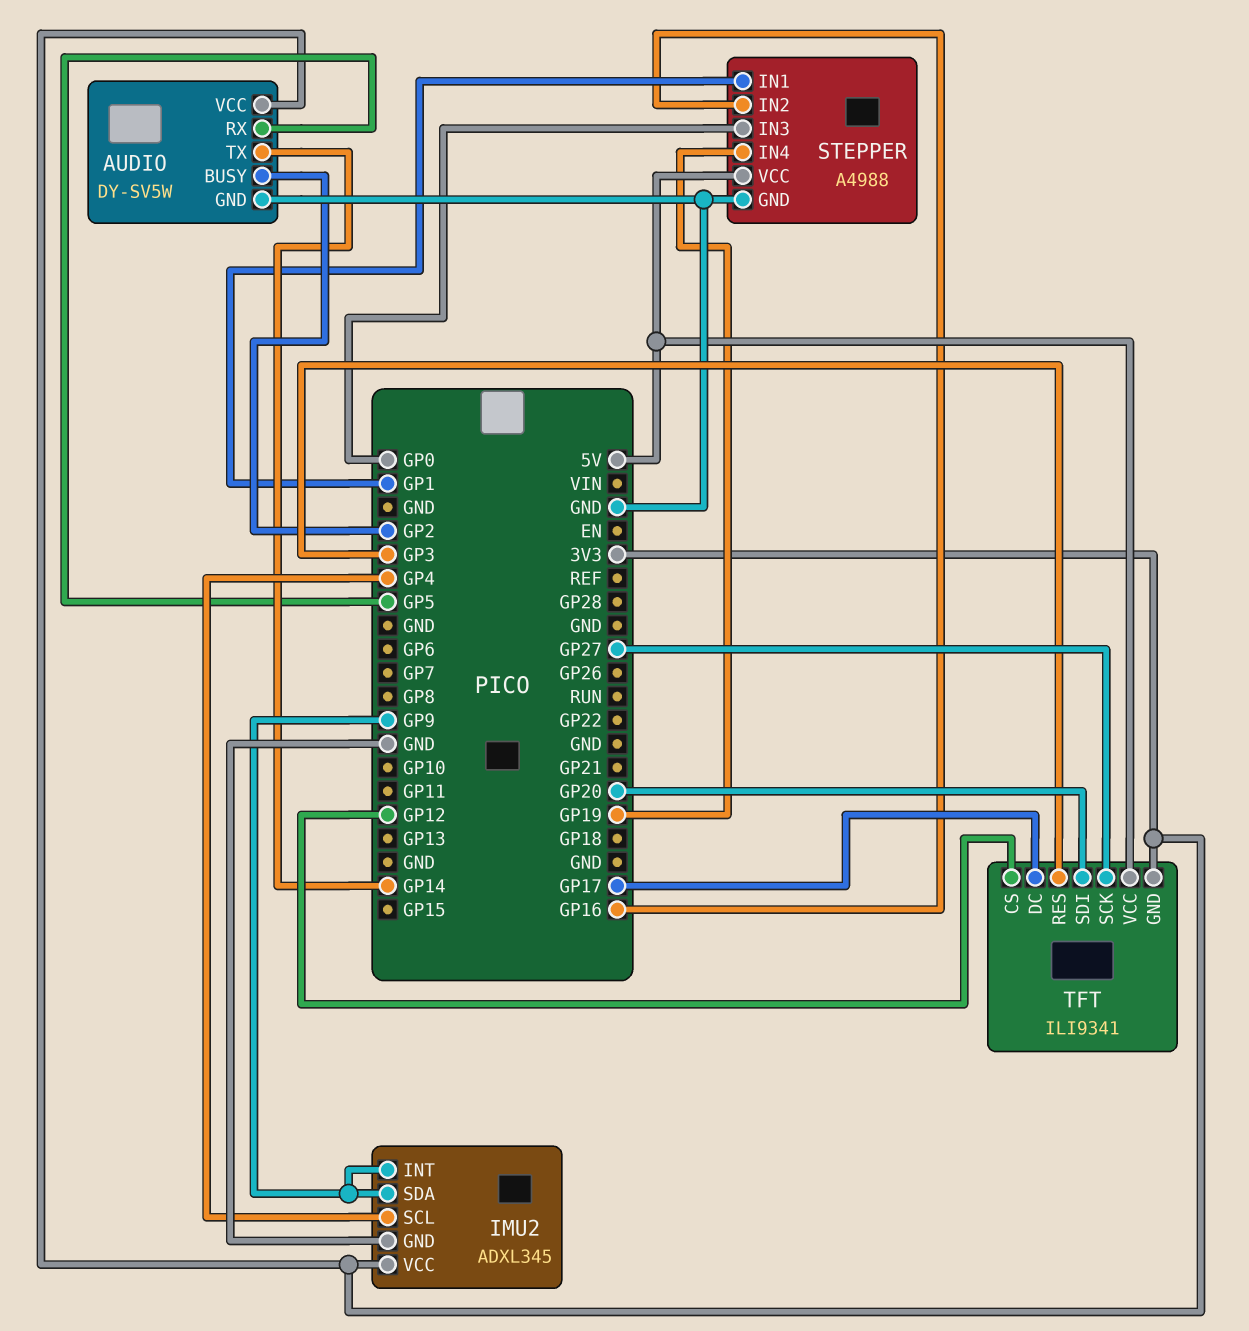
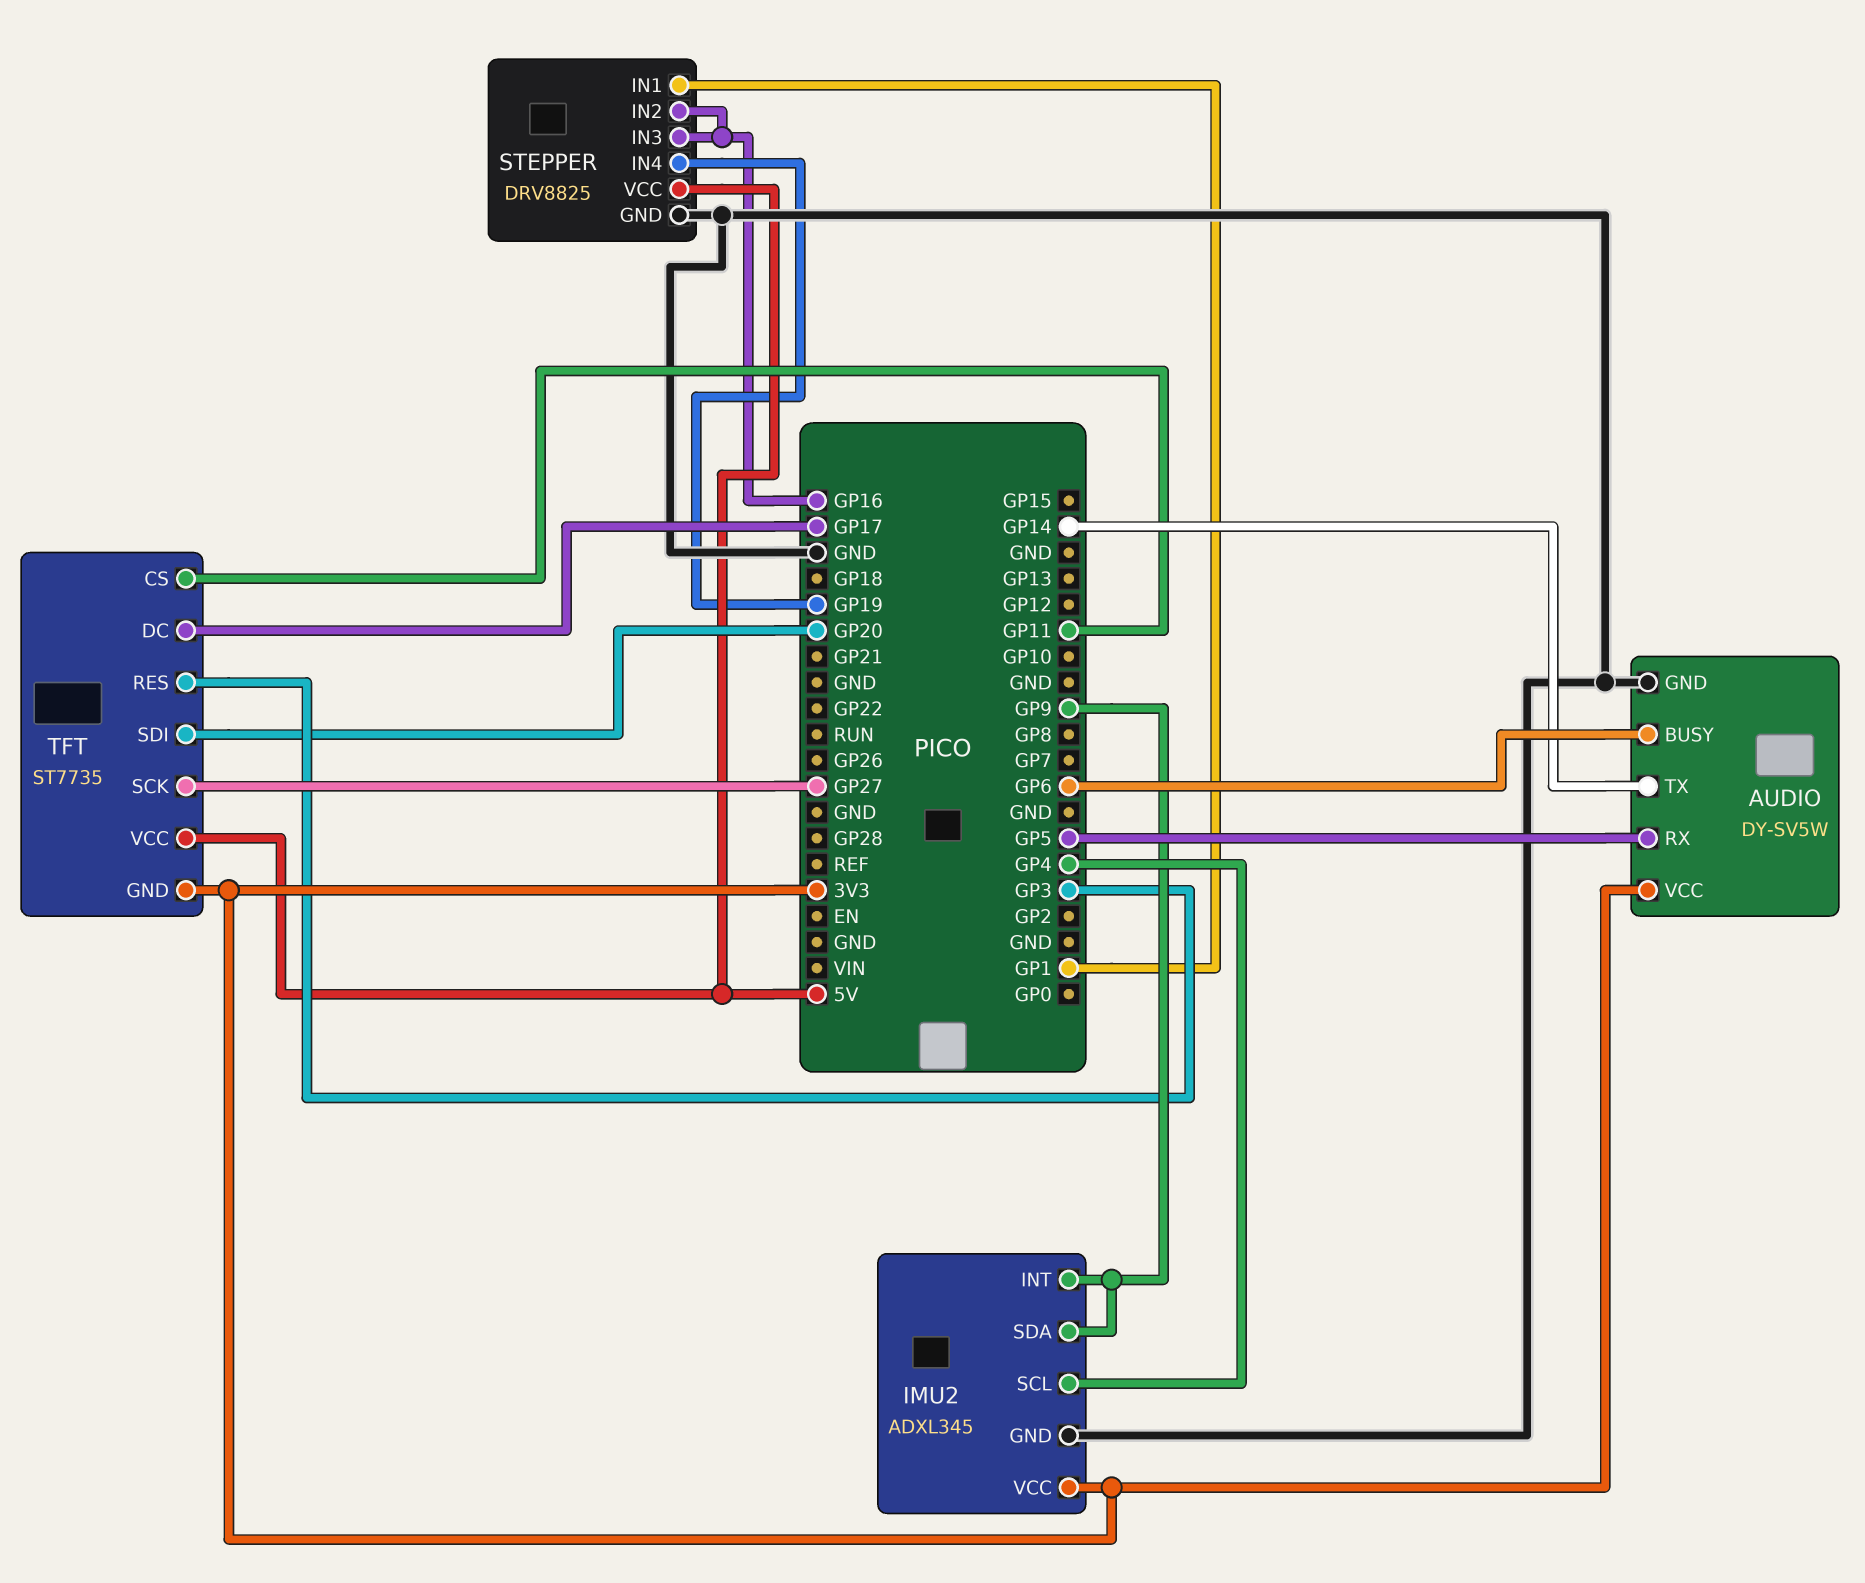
AUDIO pin BUSY: GP2 -> GP6
STEPPER: A4988 -> DRV8825
STEPPER pin IN3: GP0 -> GP16
TFT: ILI9341 -> ST7735
TFT pin CS: GP12 -> GP11

